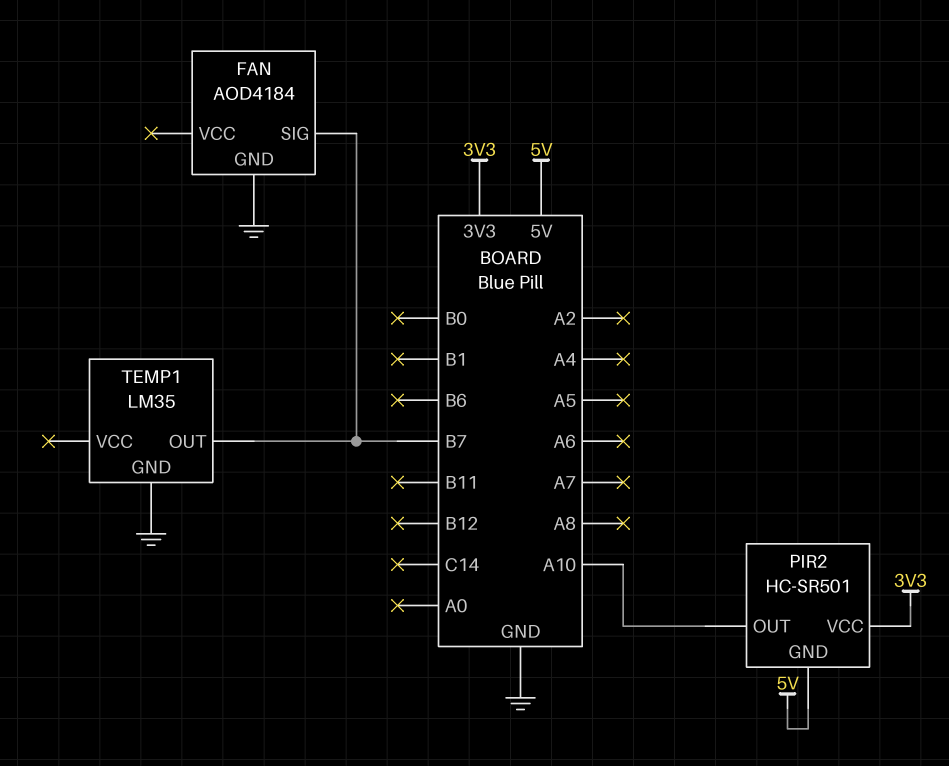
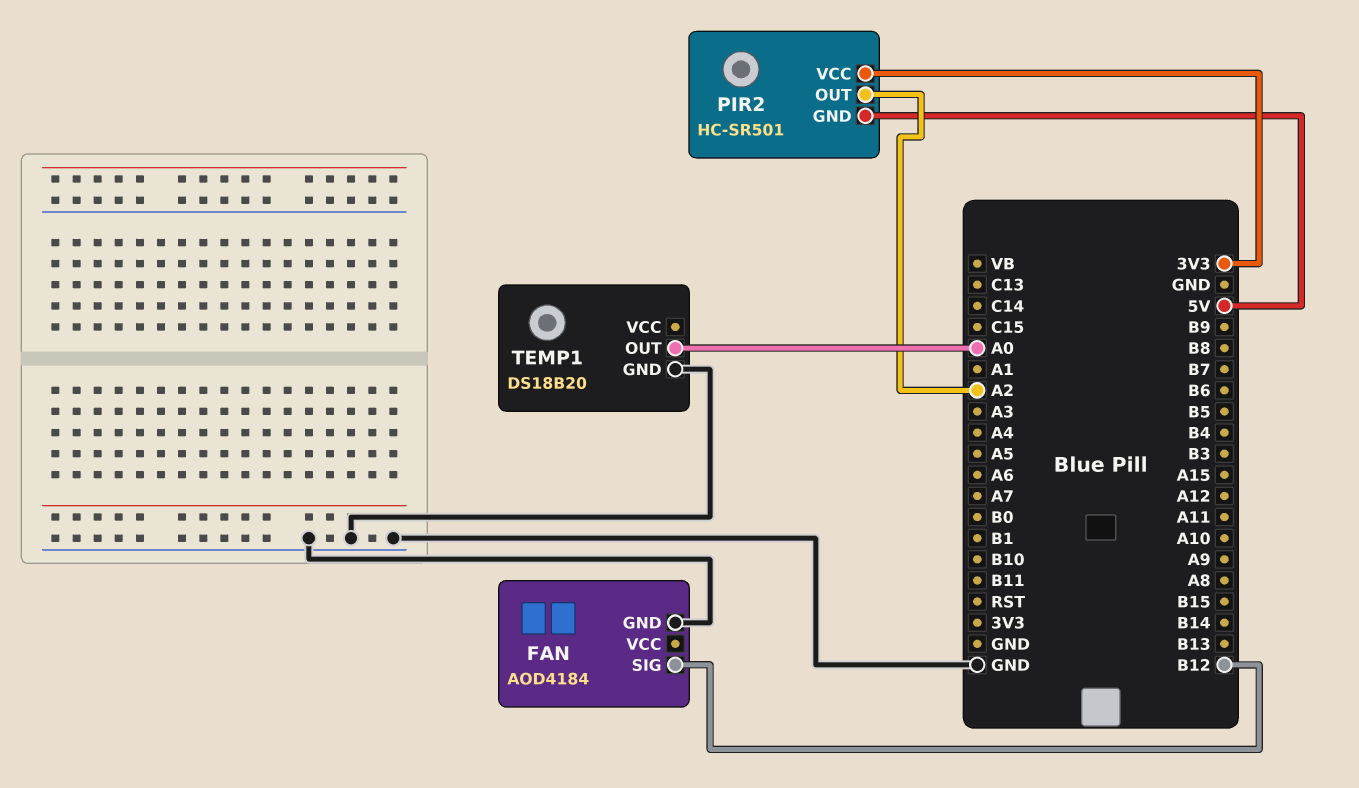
FAN pin SIG: B7 -> B12
PIR2 pin OUT: A10 -> A2
TEMP1: LM35 -> DS18B20
TEMP1 pin OUT: B7 -> A0

